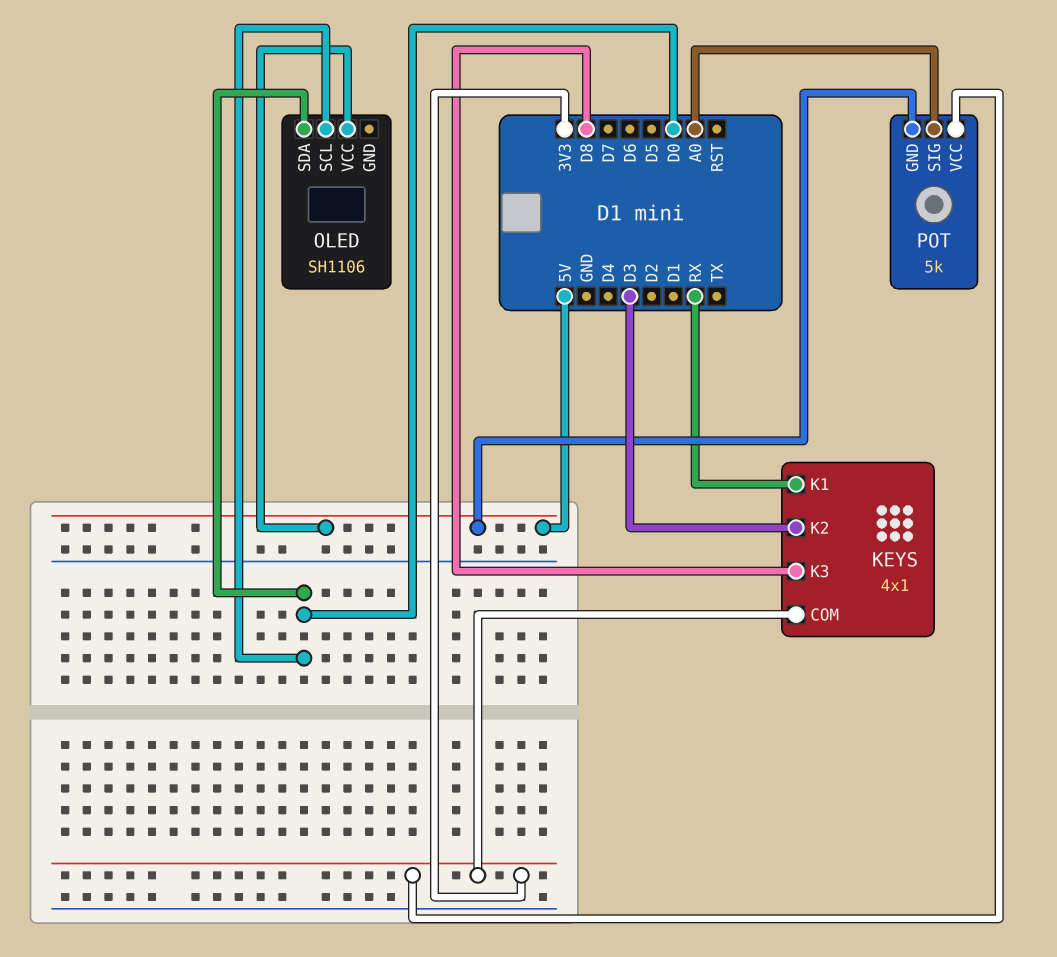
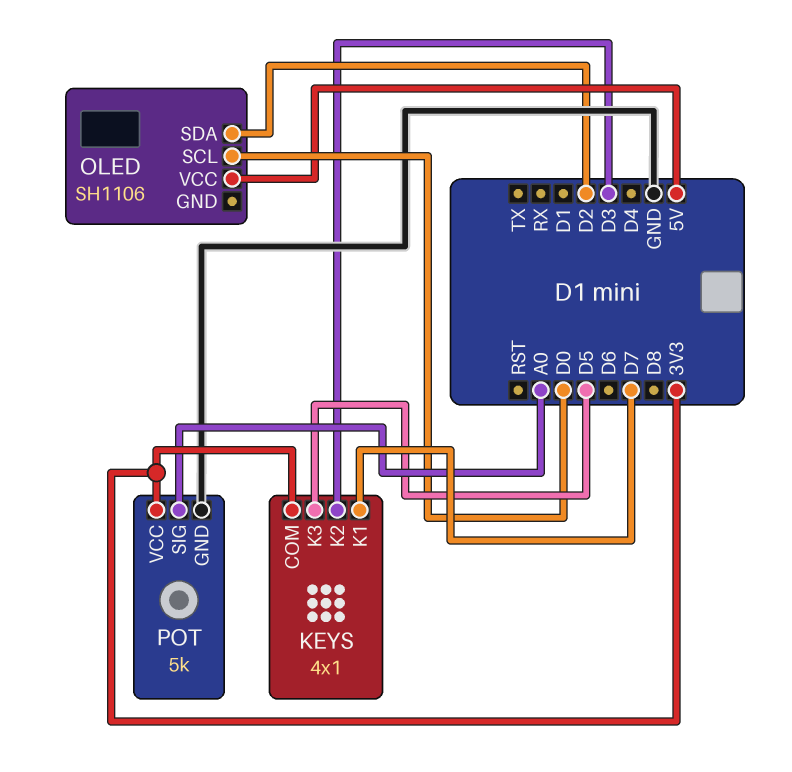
KEYS pin K1: RX -> D7
KEYS pin K3: D8 -> D5
OLED pin SDA: D0 -> D2
POT pin GND: 5V -> GND

